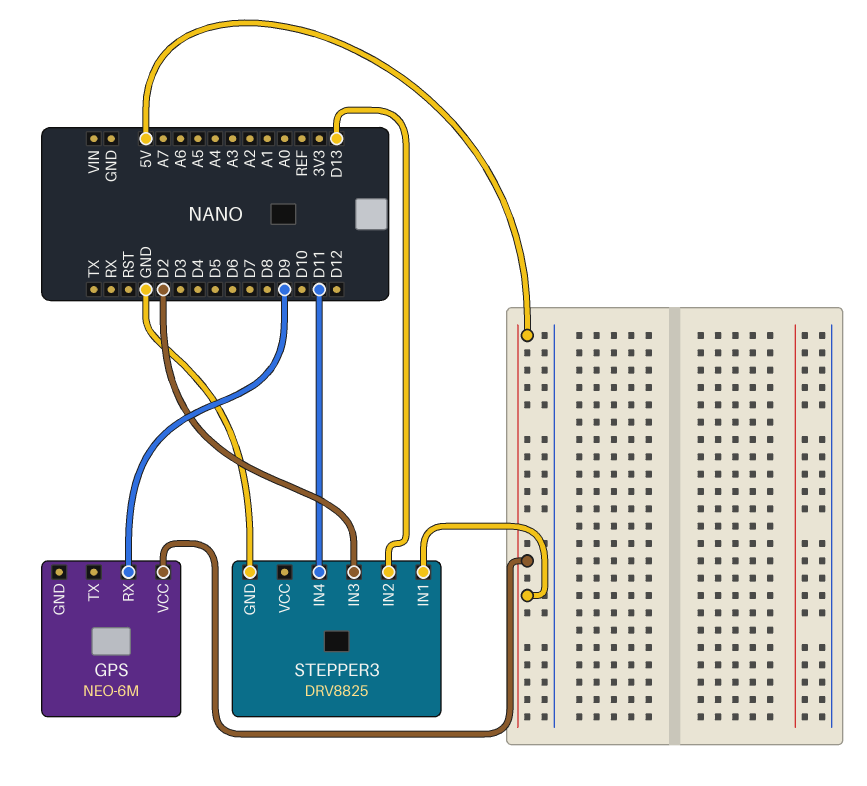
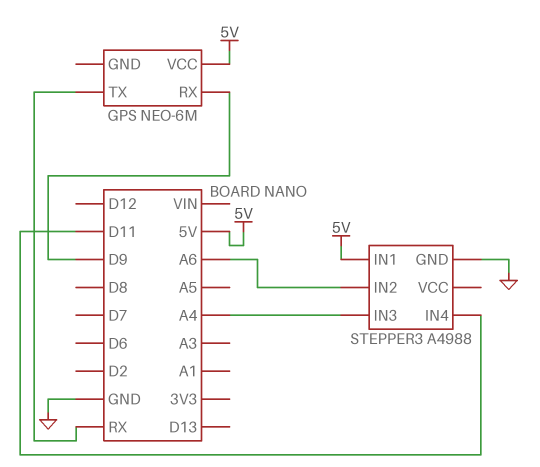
GPS pin TX: none -> RX
STEPPER3: DRV8825 -> A4988
STEPPER3 pin IN2: D13 -> A6
STEPPER3 pin IN3: D2 -> A4

